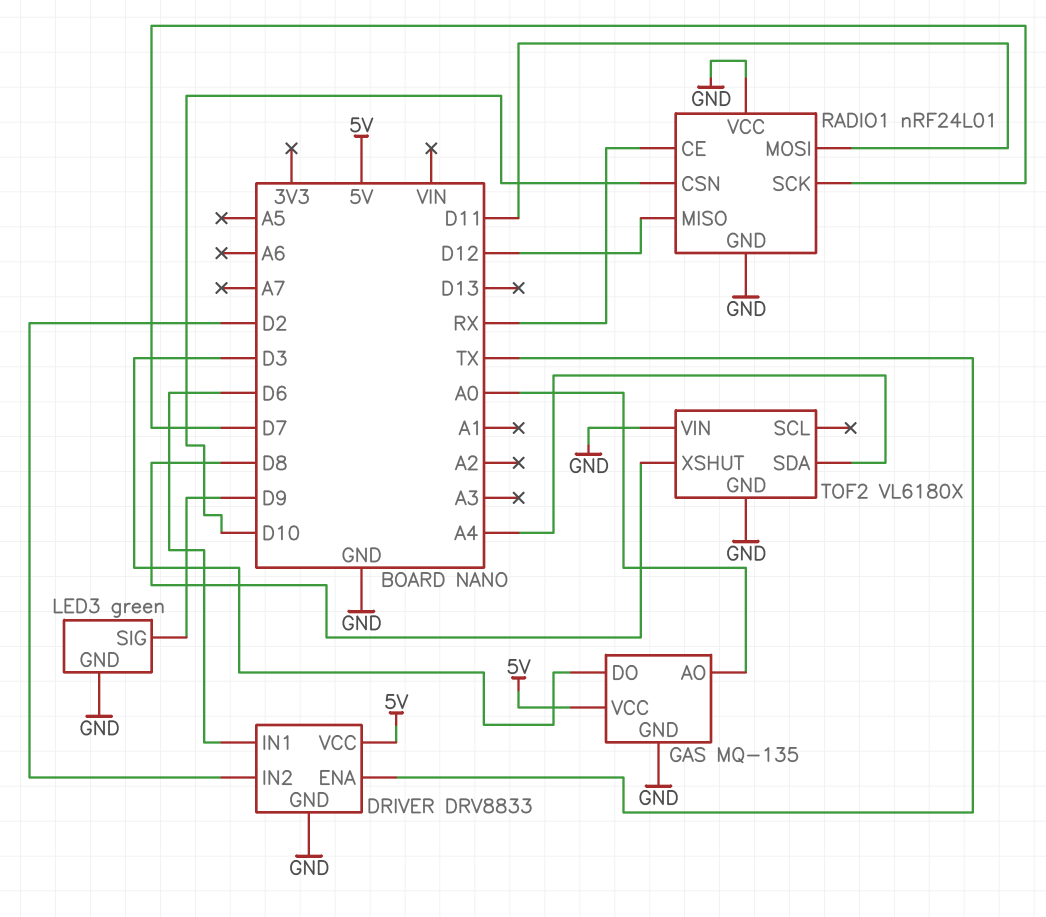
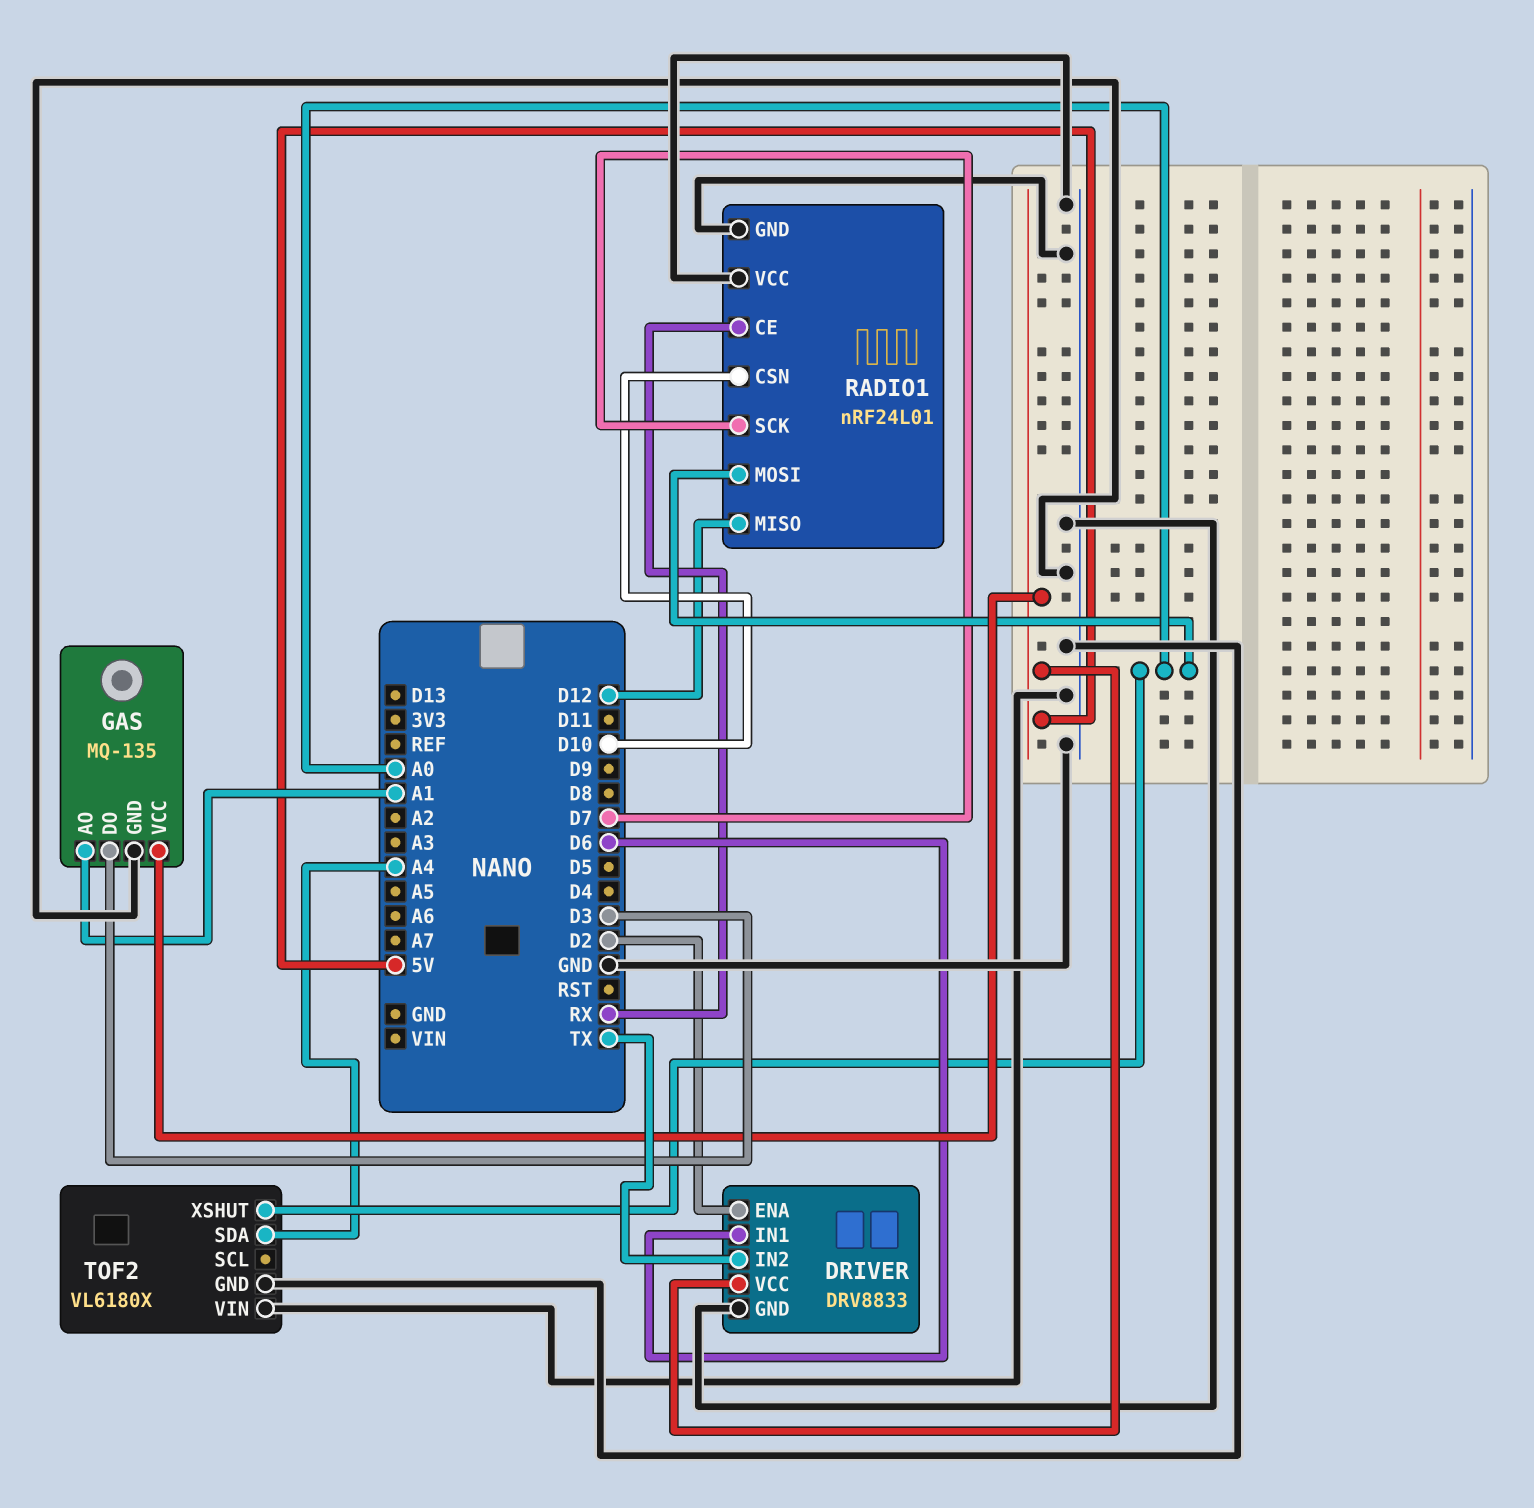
DRIVER pin ENA: TX -> D2
DRIVER pin IN2: D2 -> TX
GAS pin AO: A0 -> A1
LED3: green -> none
LED3 pin GND: GND -> none
LED3 pin SIG: D9 -> none
RADIO1 pin MOSI: D11 -> A0
TOF2 pin XSHUT: D8 -> A0

